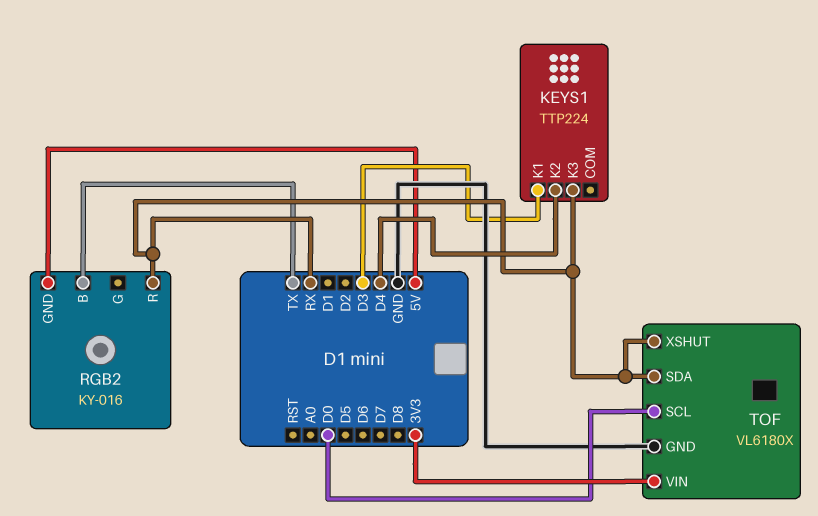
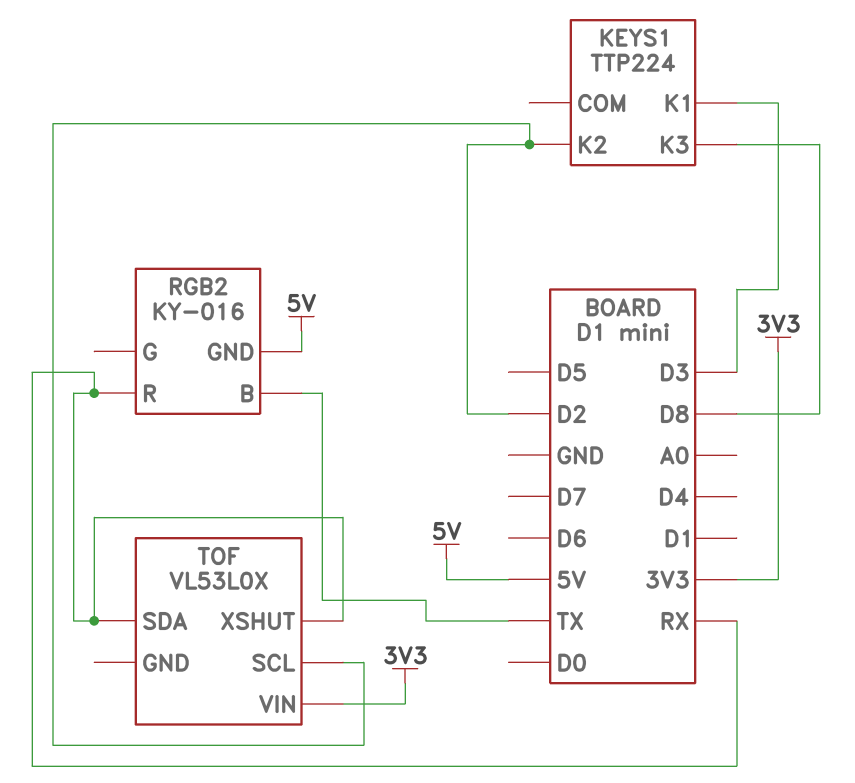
KEYS1 pin K2: D4 -> D2
KEYS1 pin K3: RX -> D8
TOF: VL6180X -> VL53L0X
TOF pin GND: GND -> none
TOF pin SCL: D0 -> D2

